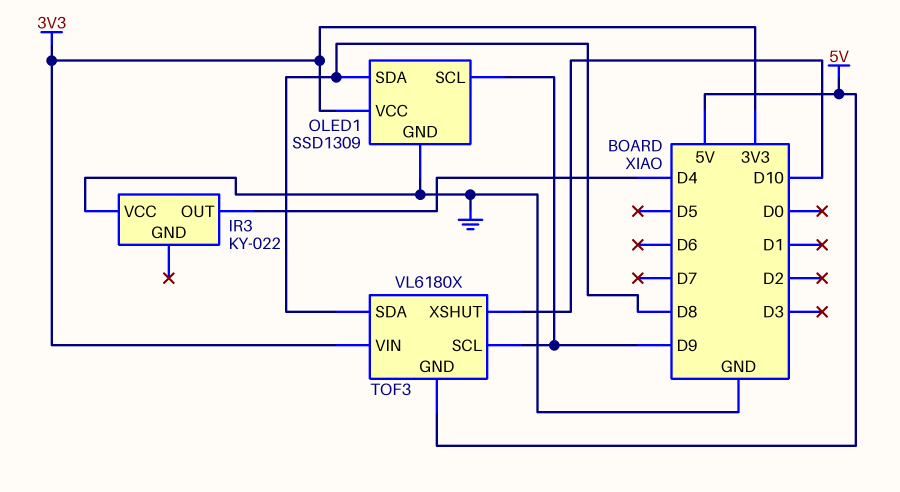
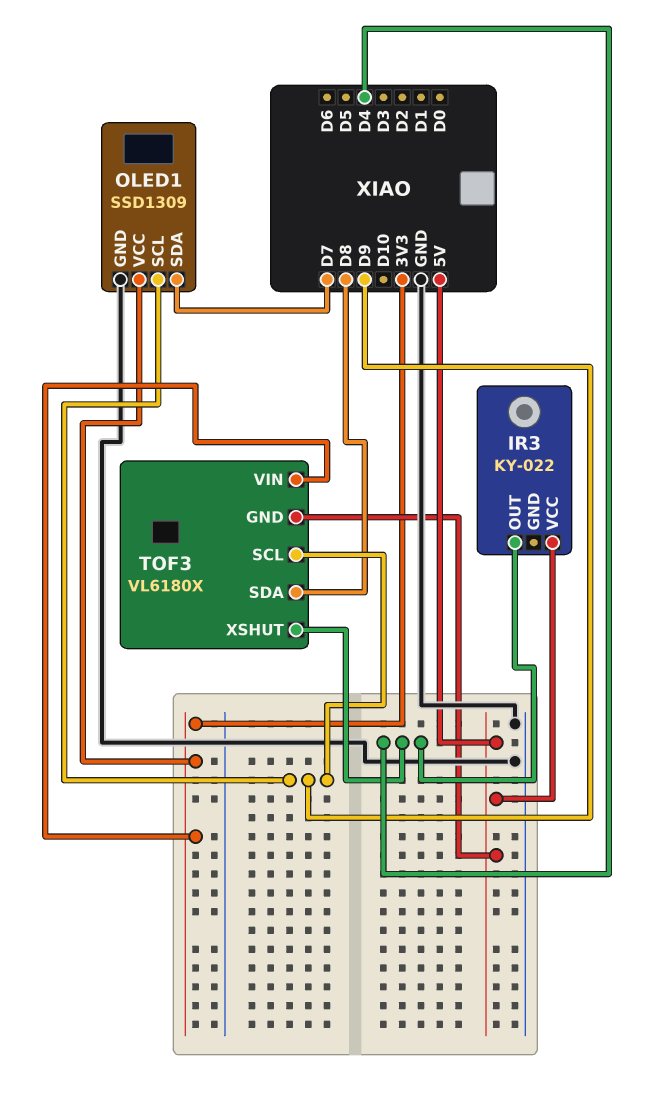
IR3 pin VCC: GND -> 5V
OLED1 pin SDA: D8 -> D7
TOF3 pin XSHUT: D10 -> D4

